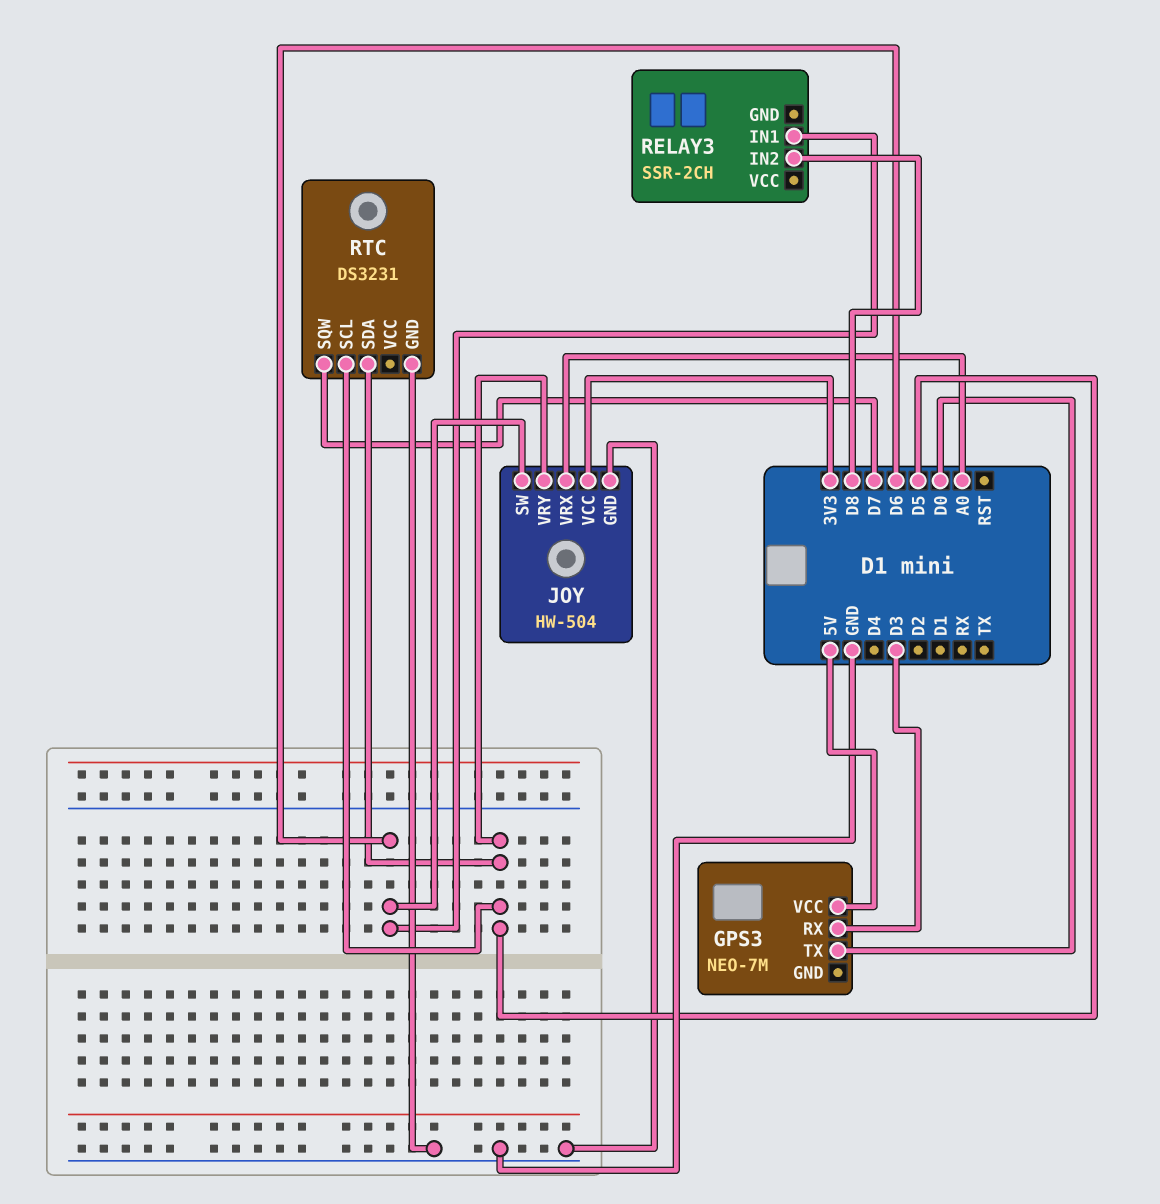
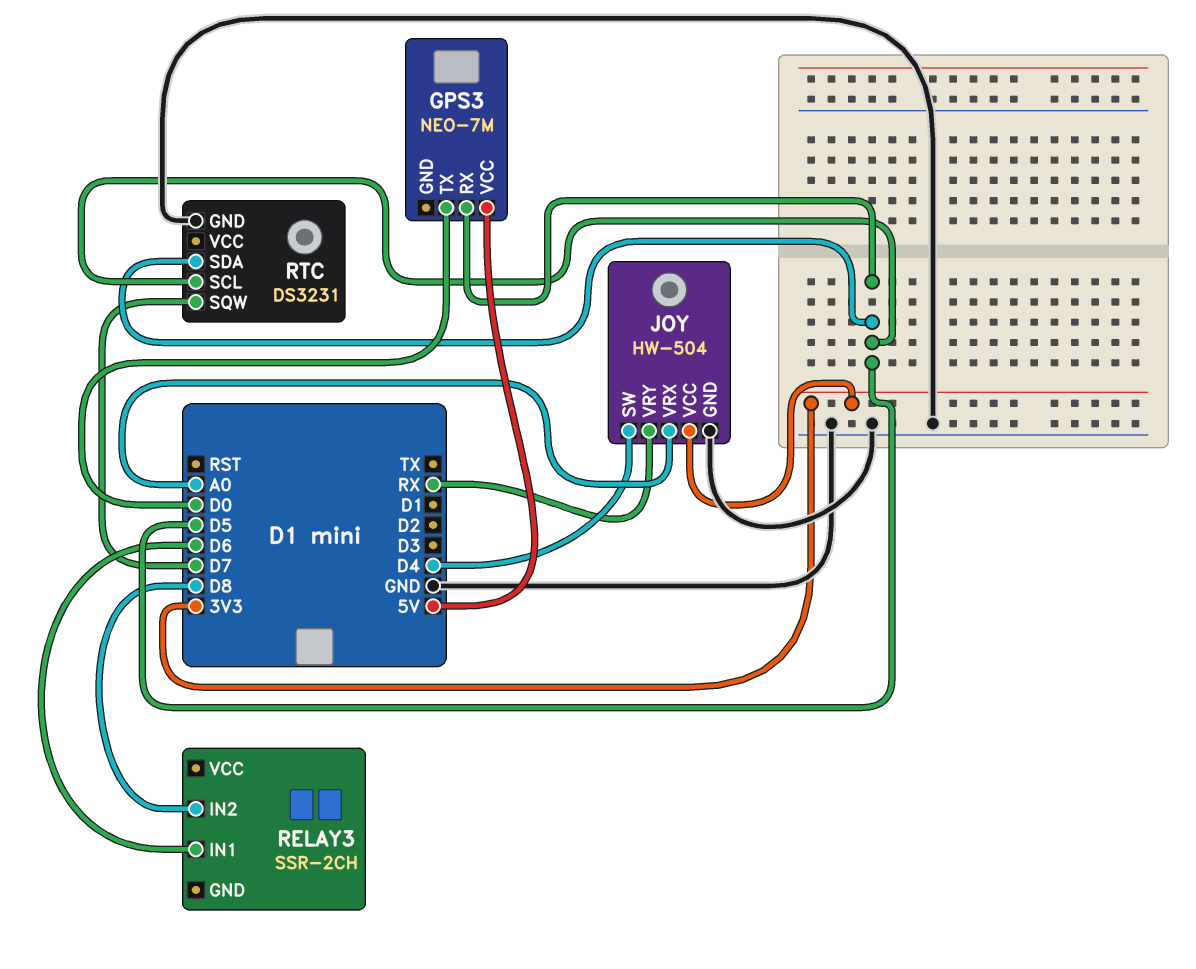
GPS3 pin RX: D3 -> D5
JOY pin SW: D6 -> D4
JOY pin VRY: D5 -> RX

